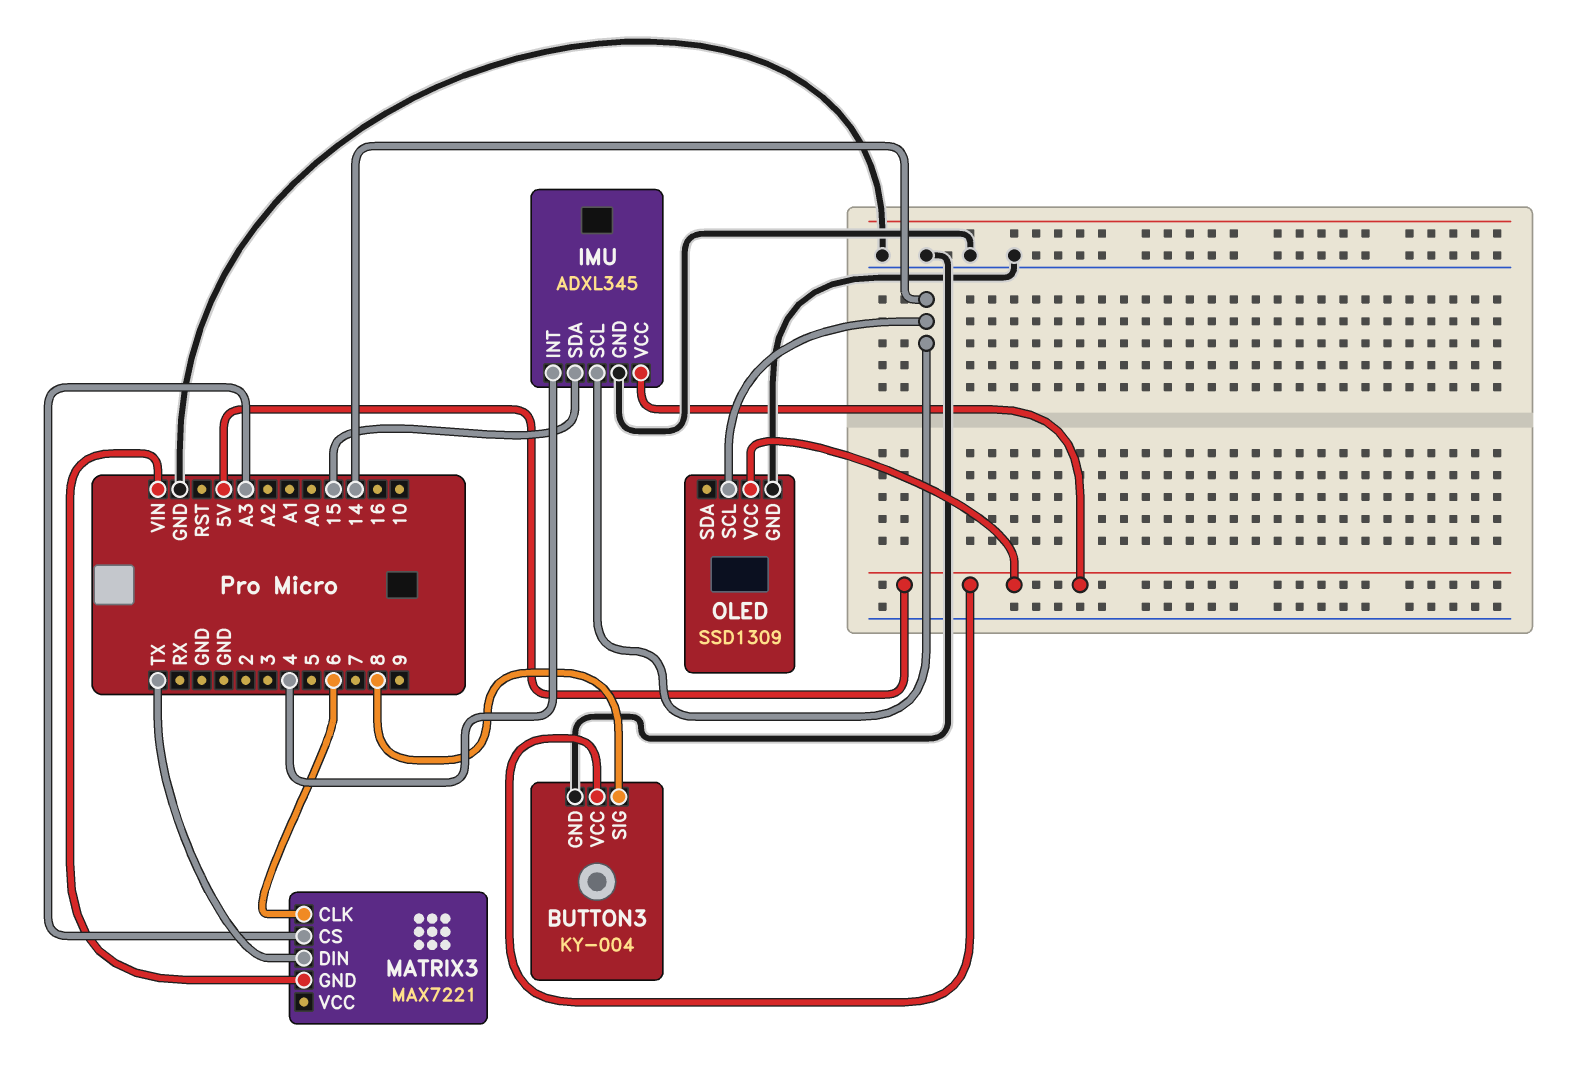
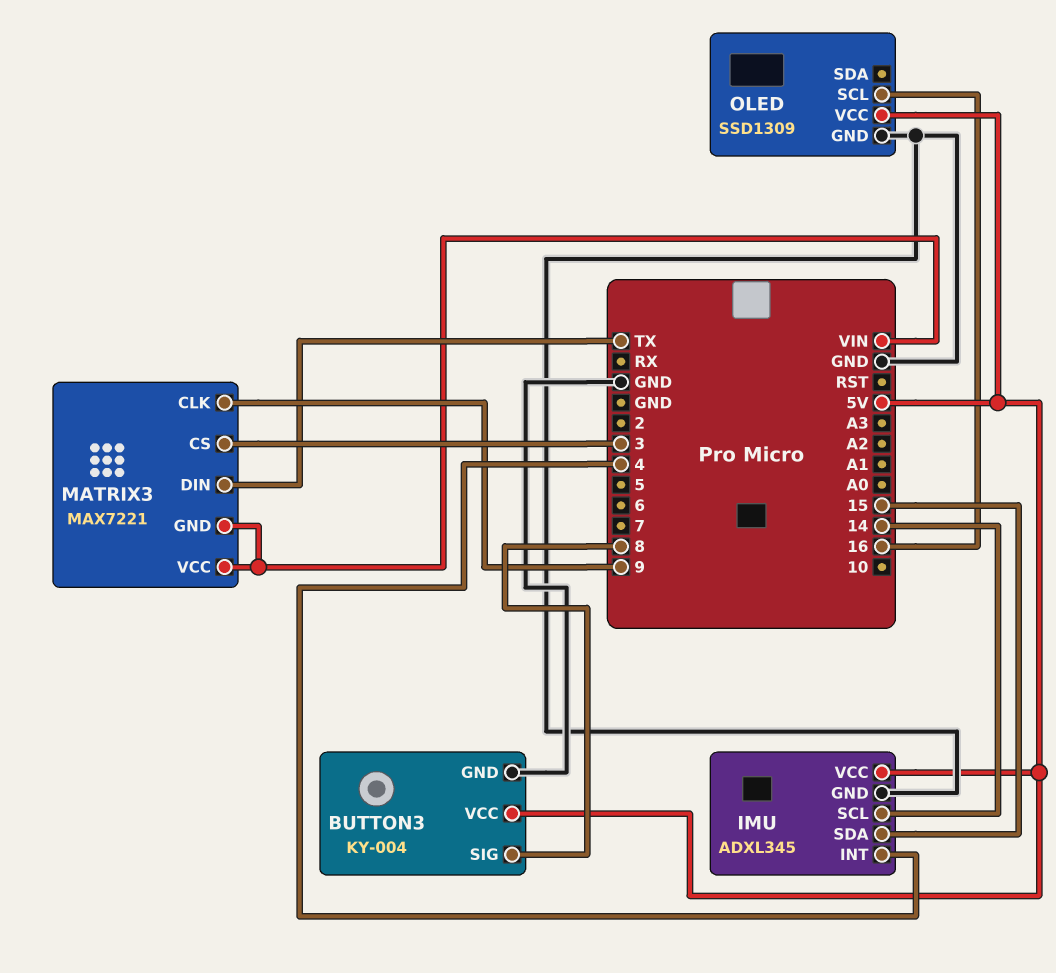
MATRIX3 pin CLK: 6 -> 9
MATRIX3 pin CS: A3 -> 3
MATRIX3 pin VCC: none -> VIN
OLED pin SCL: 14 -> 16

